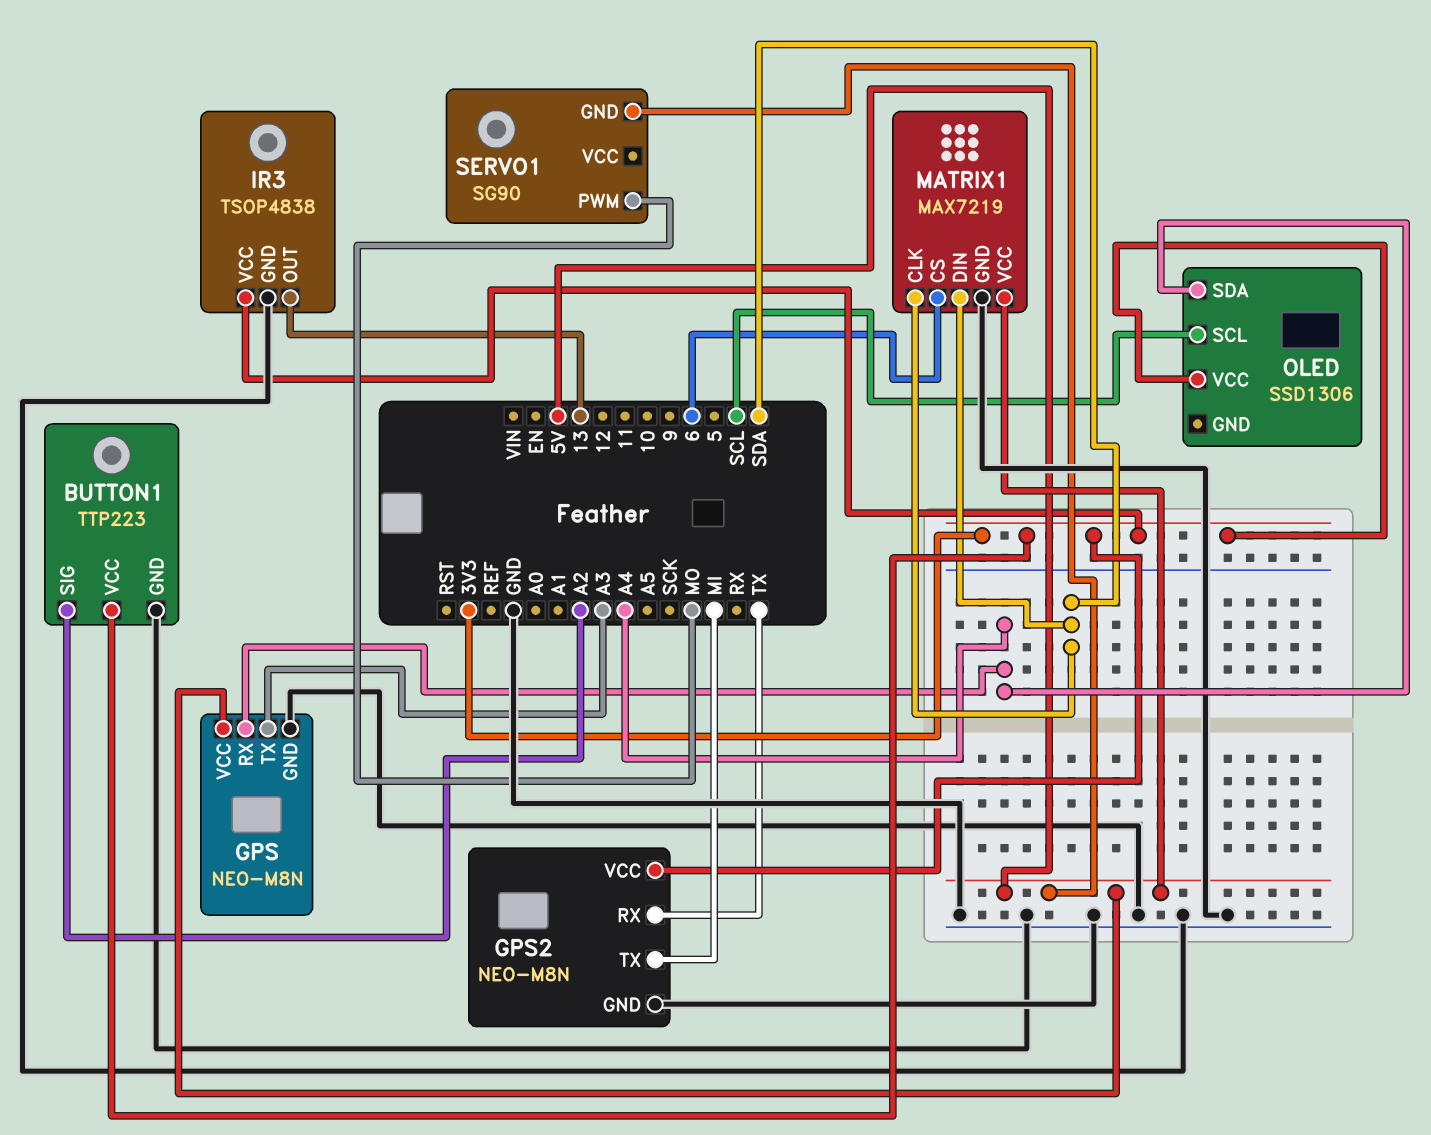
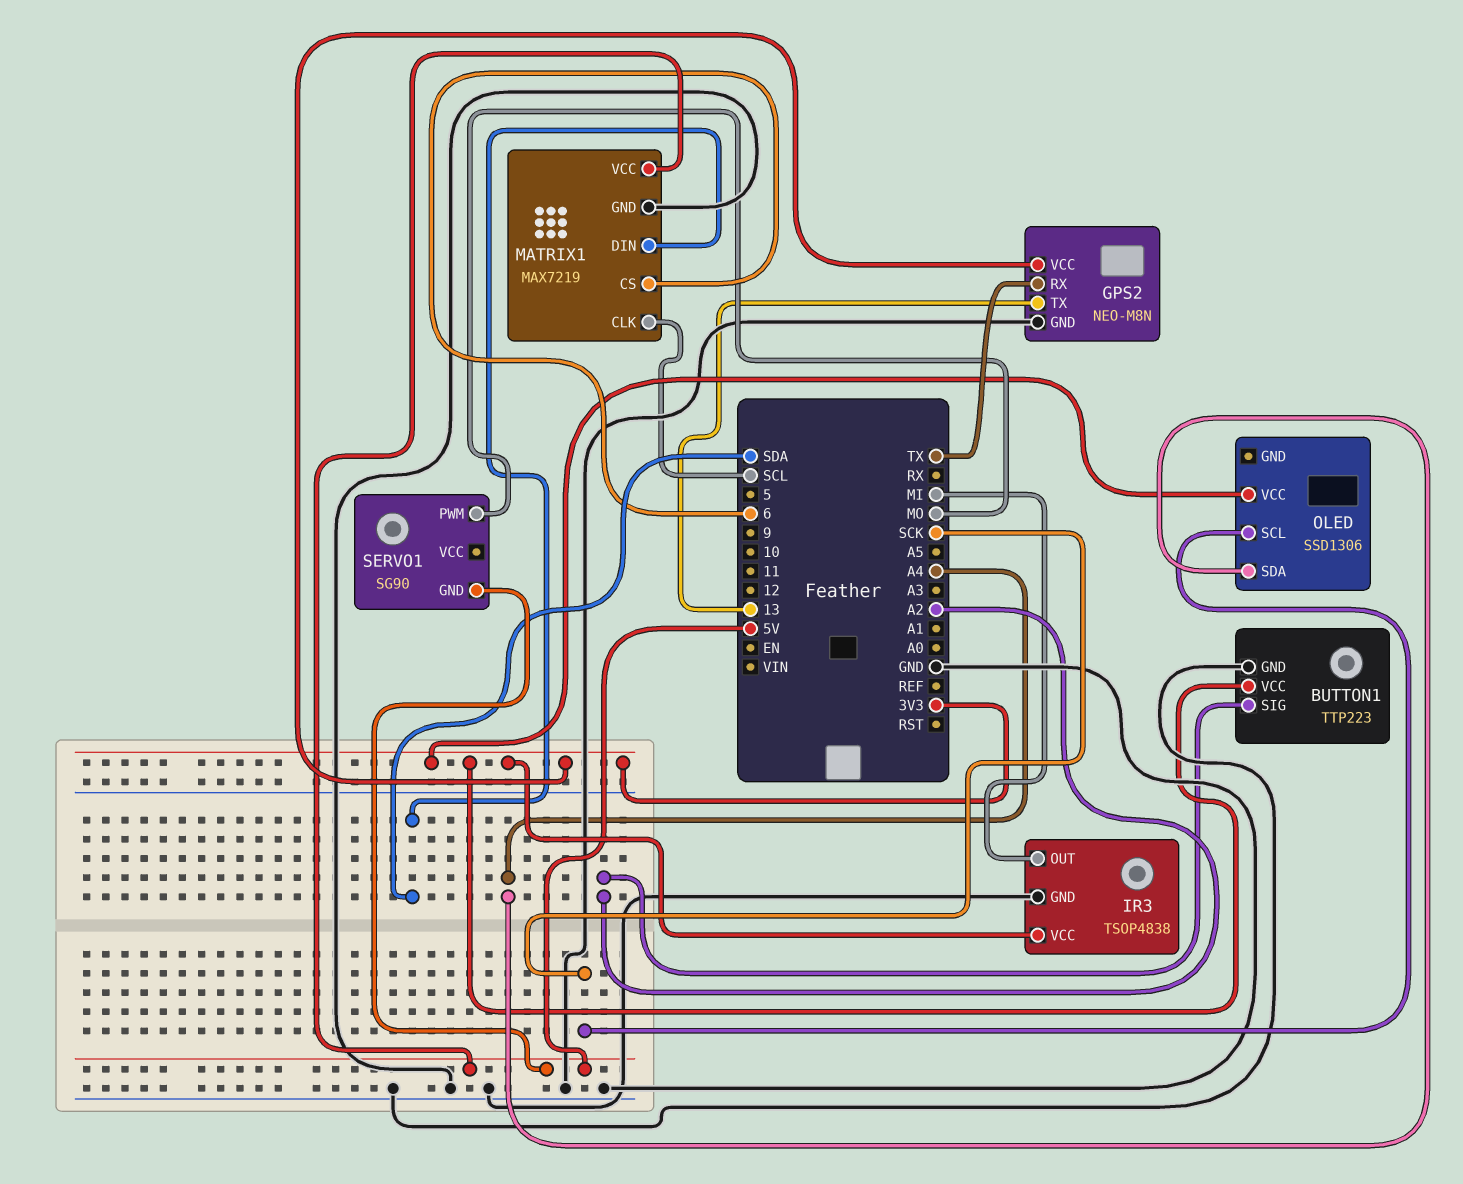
GPS: NEO-M8N -> none
GPS pin GND: GND -> none
GPS pin RX: A4 -> none
GPS pin TX: A3 -> none
GPS pin VCC: 5V -> none
GPS2 pin TX: MI -> 13
IR3 pin OUT: 13 -> MI
MATRIX1 pin CLK: SDA -> SCL
OLED pin SCL: SCL -> SCK

